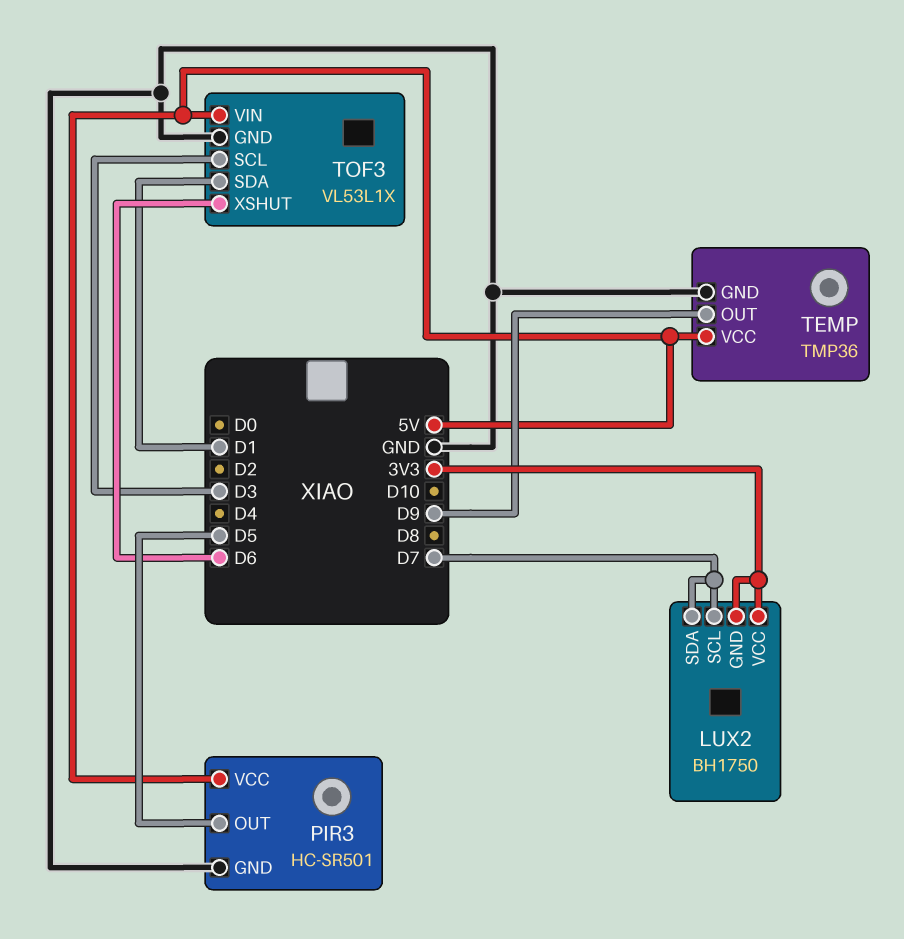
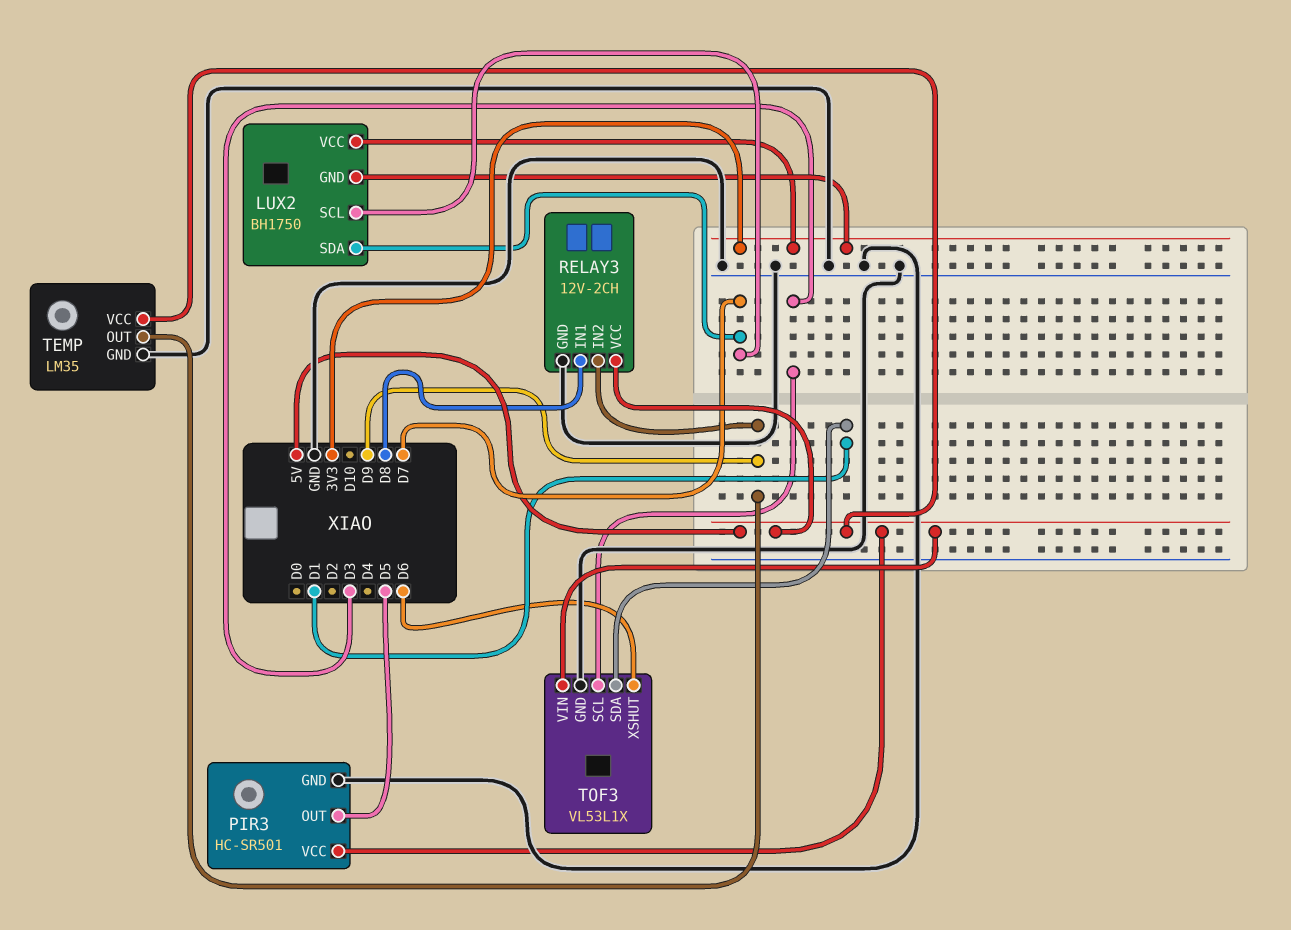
RELAY3: none -> 12V-2CH
RELAY3 pin GND: none -> GND
RELAY3 pin IN1: none -> D8
RELAY3 pin IN2: none -> D9
RELAY3 pin VCC: none -> 5V
TEMP: TMP36 -> LM35

